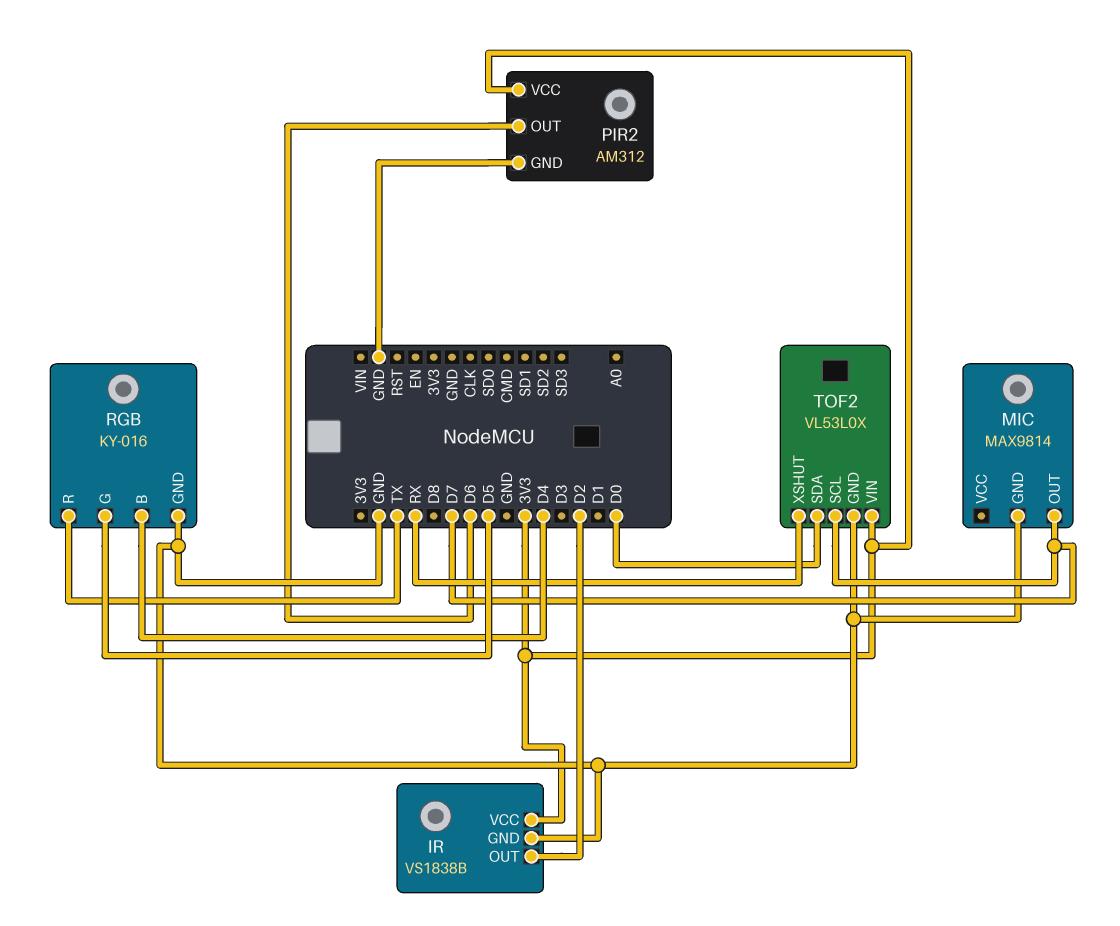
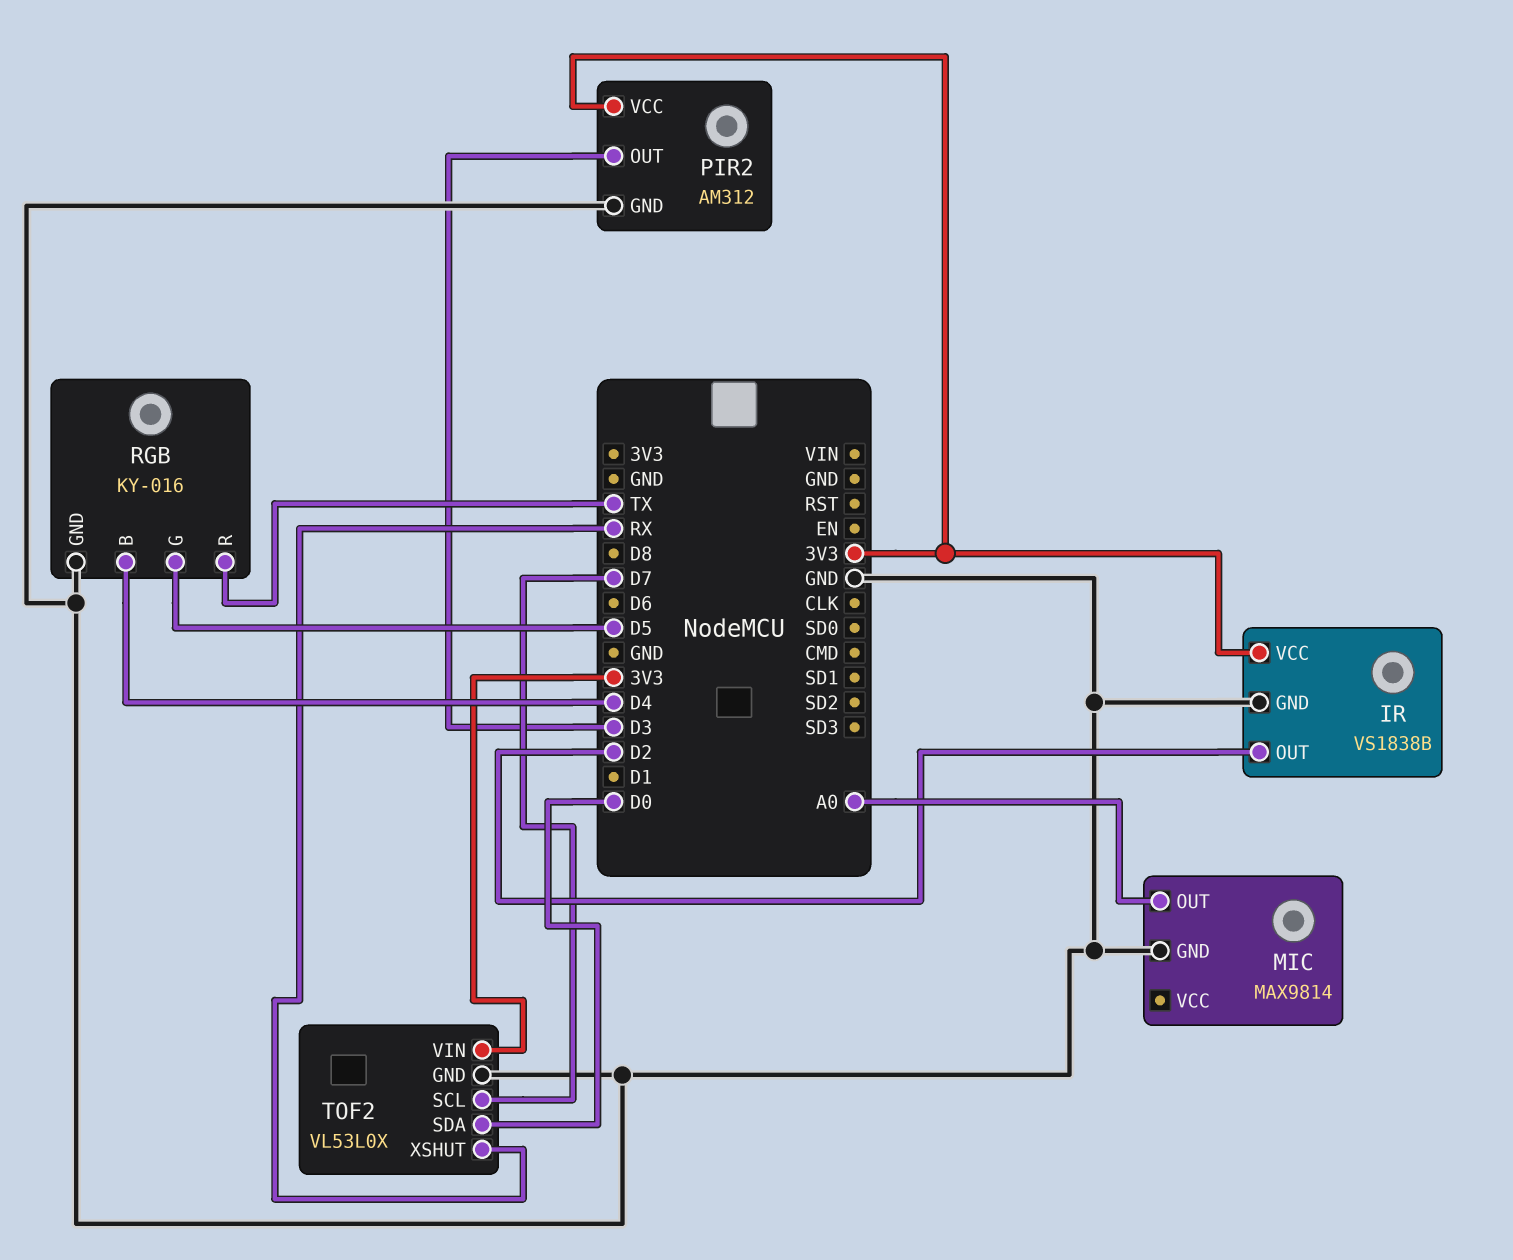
MIC pin OUT: D7 -> A0
PIR2 pin OUT: D6 -> D3

